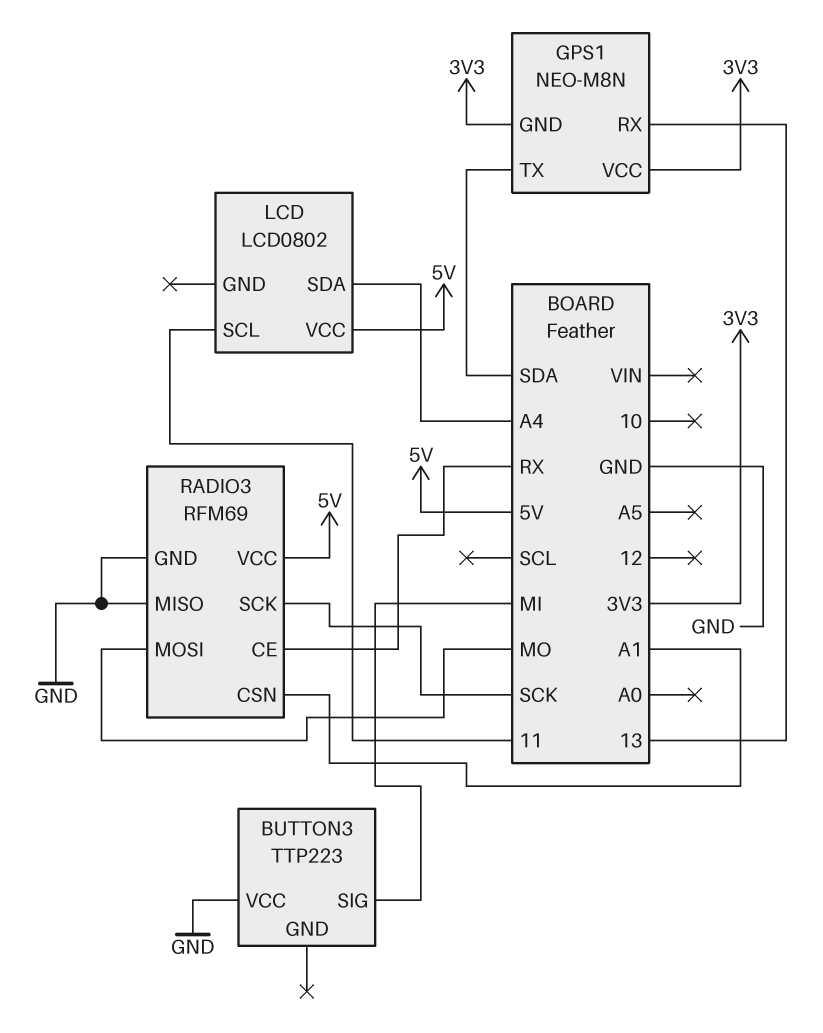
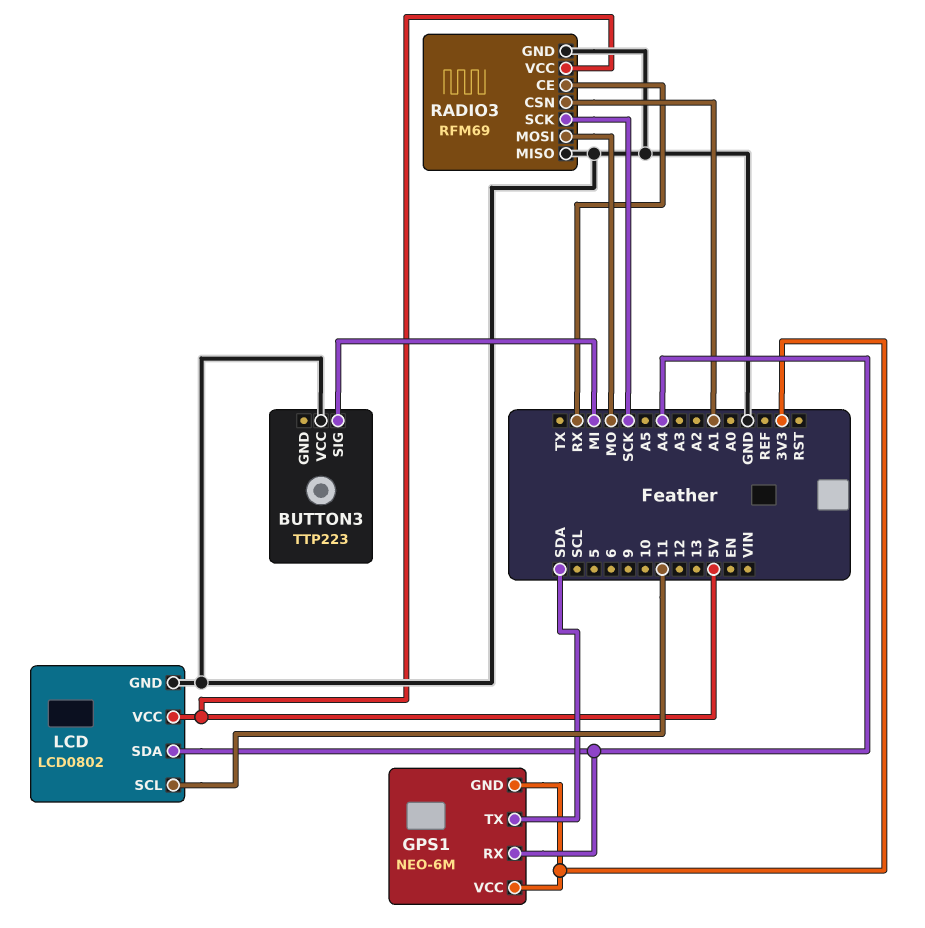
GPS1: NEO-M8N -> NEO-6M
GPS1 pin RX: 13 -> A4
LCD pin GND: none -> GND

